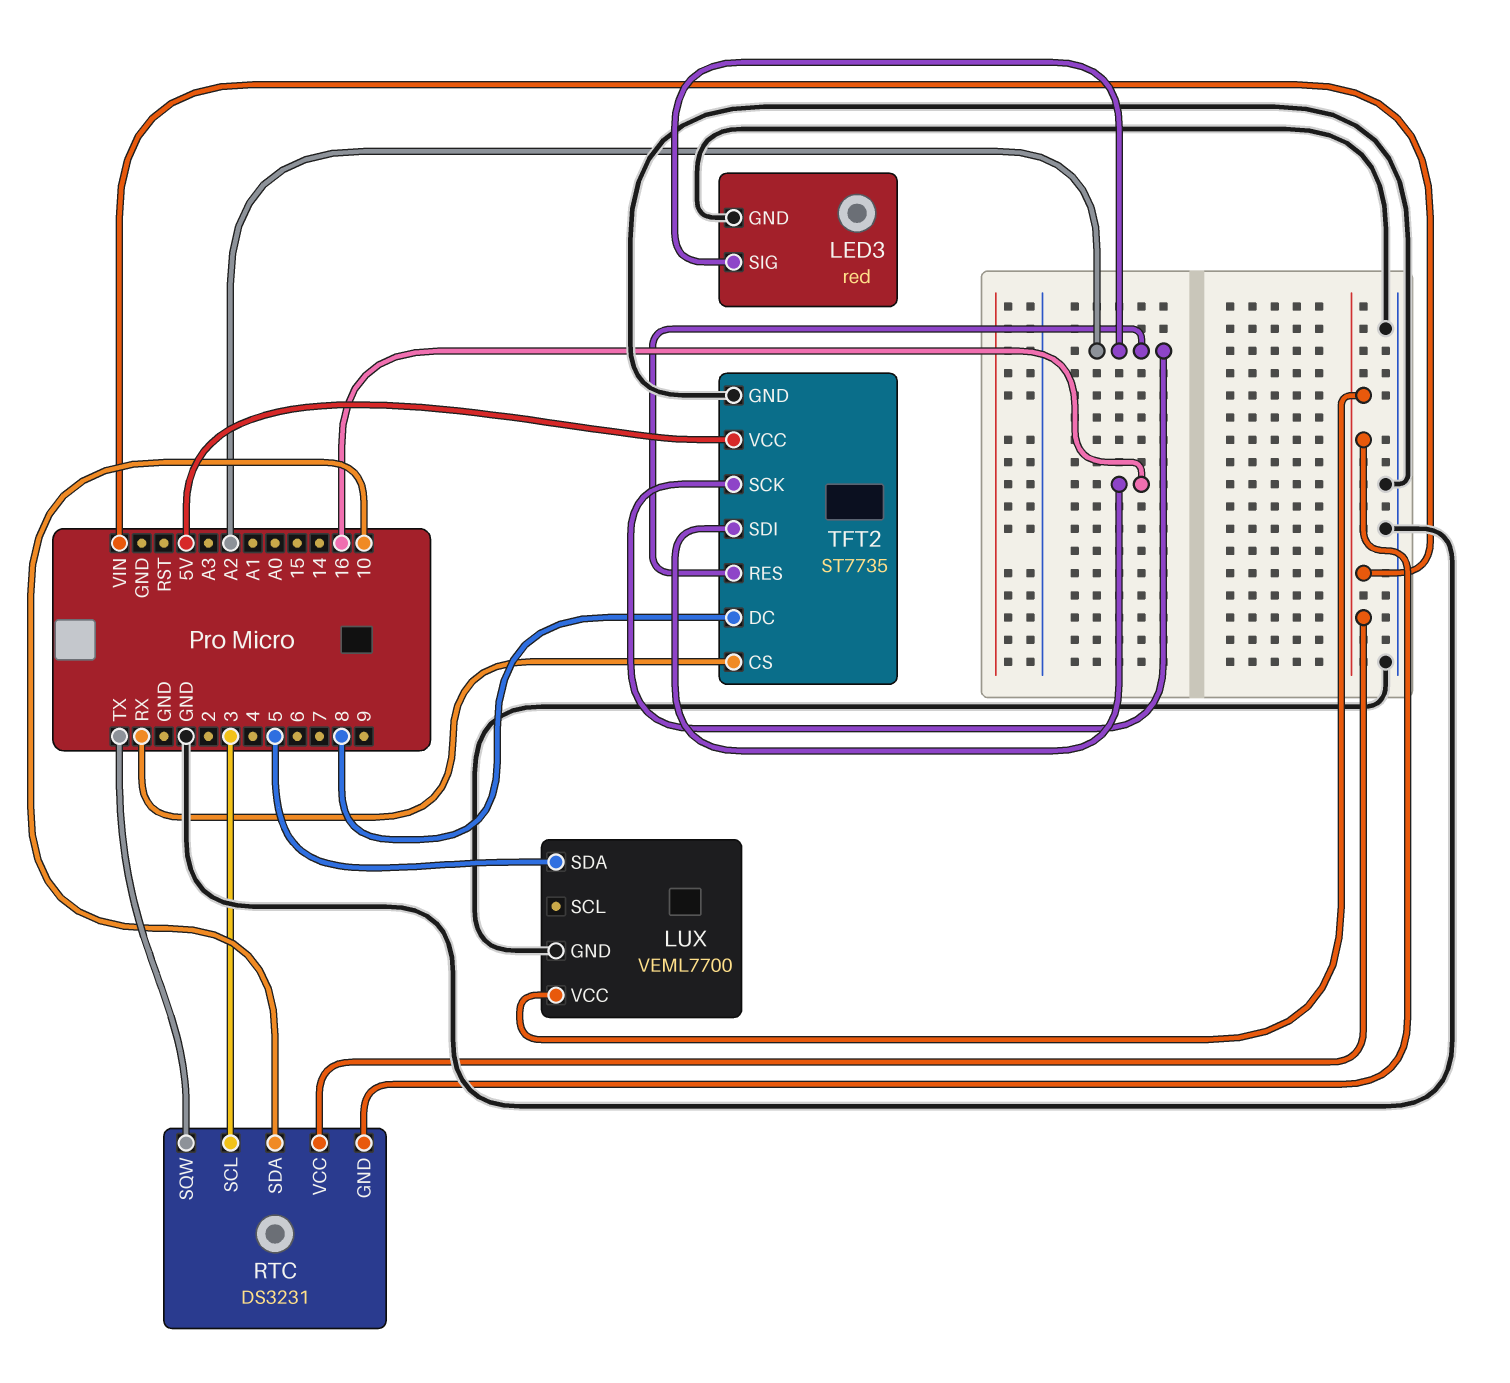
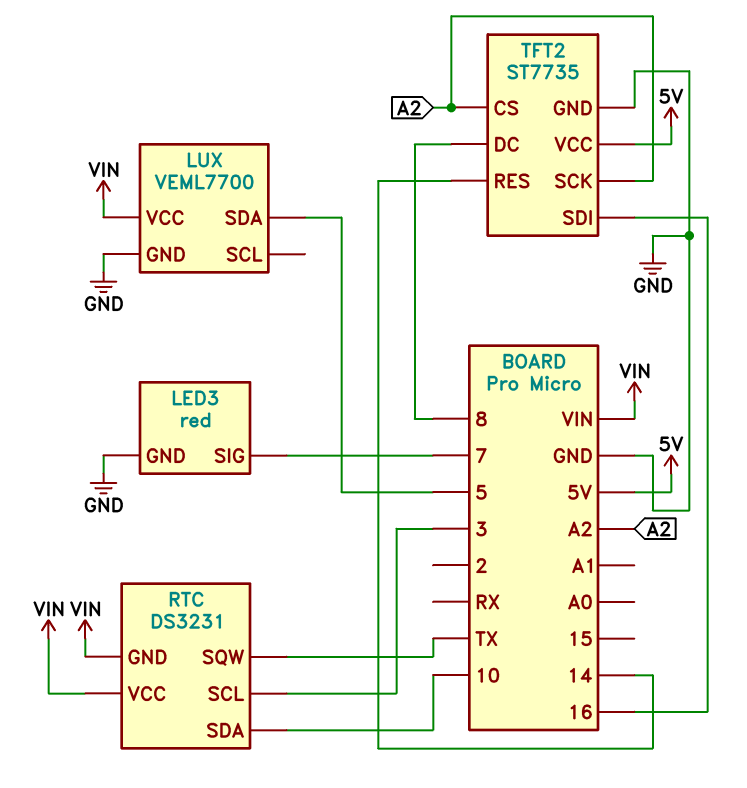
LED3 pin SIG: A2 -> 7
TFT2 pin CS: RX -> A2
TFT2 pin RES: A2 -> 14

